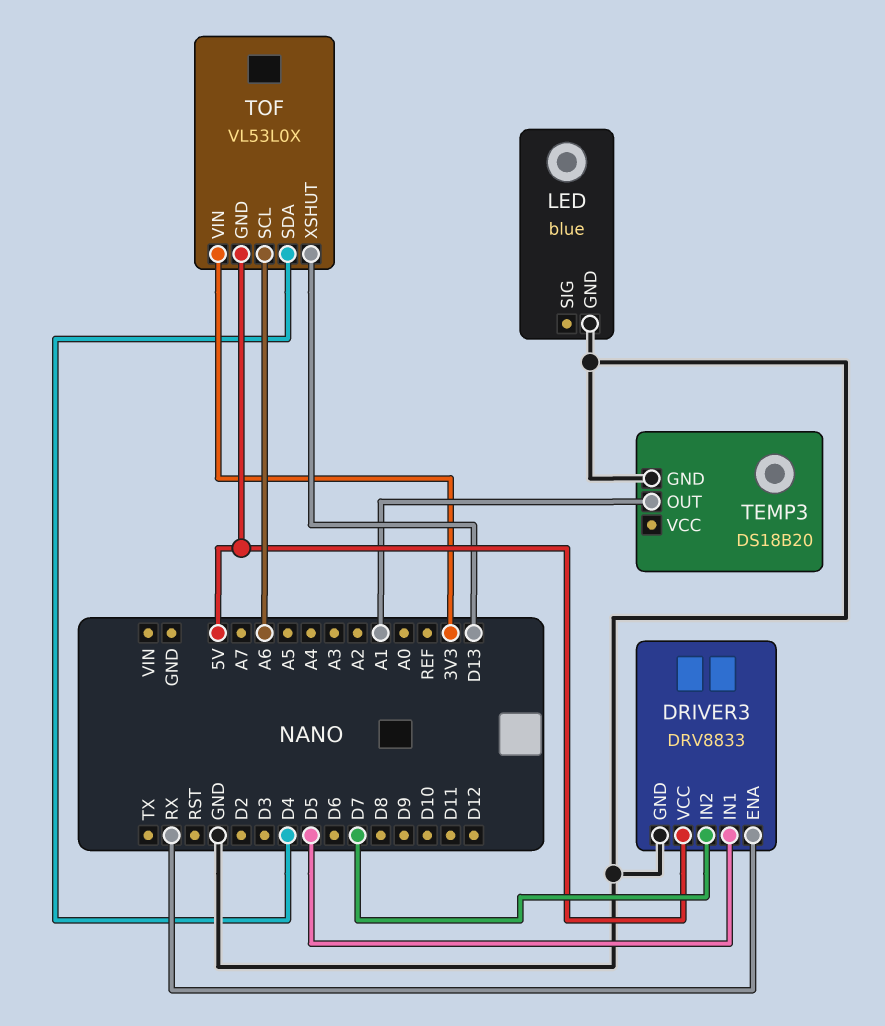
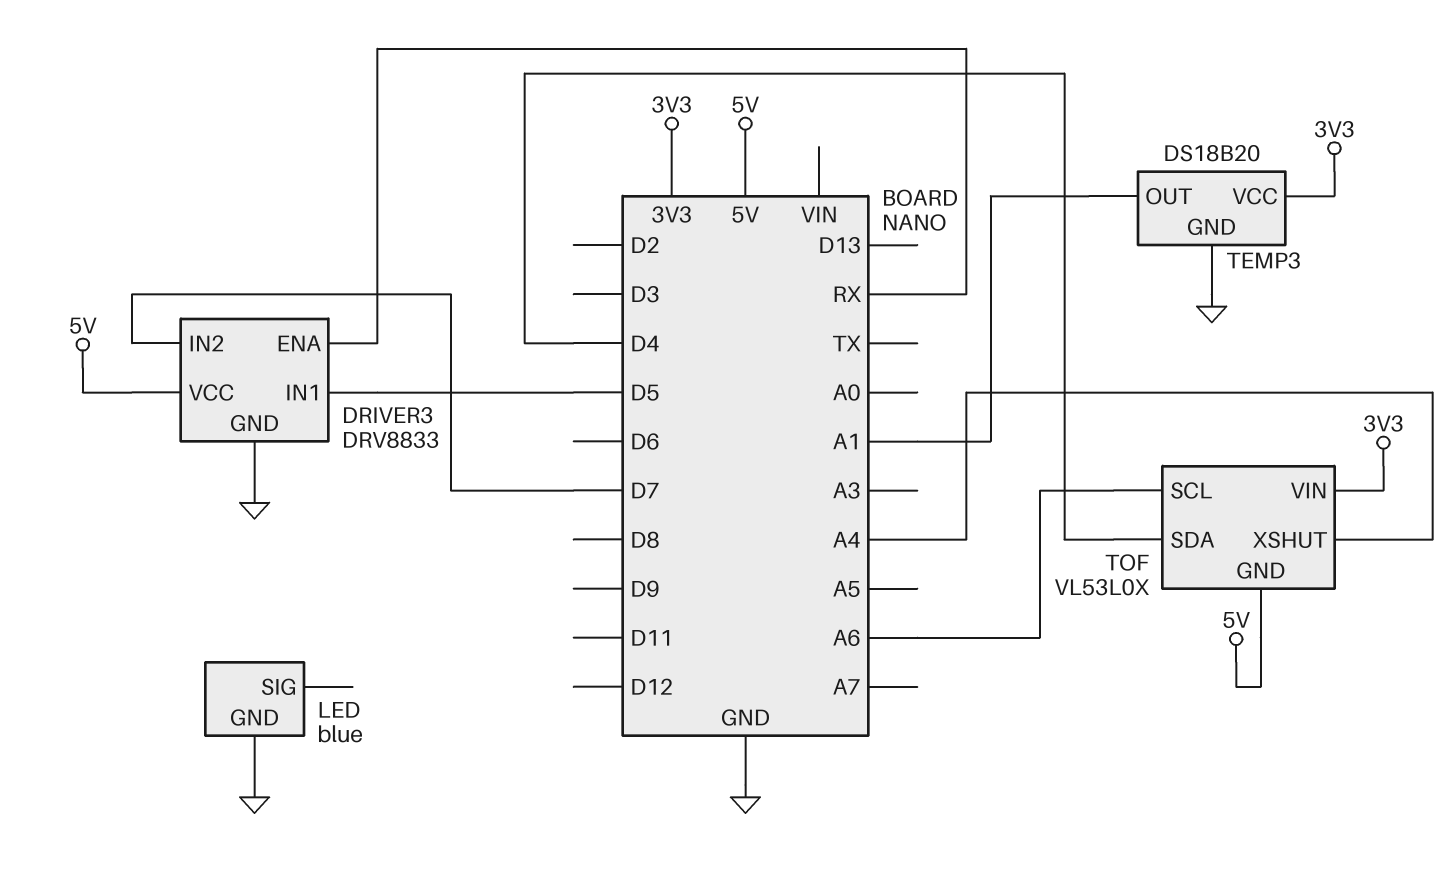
TEMP3 pin VCC: none -> 3V3
TOF pin XSHUT: D13 -> A4

